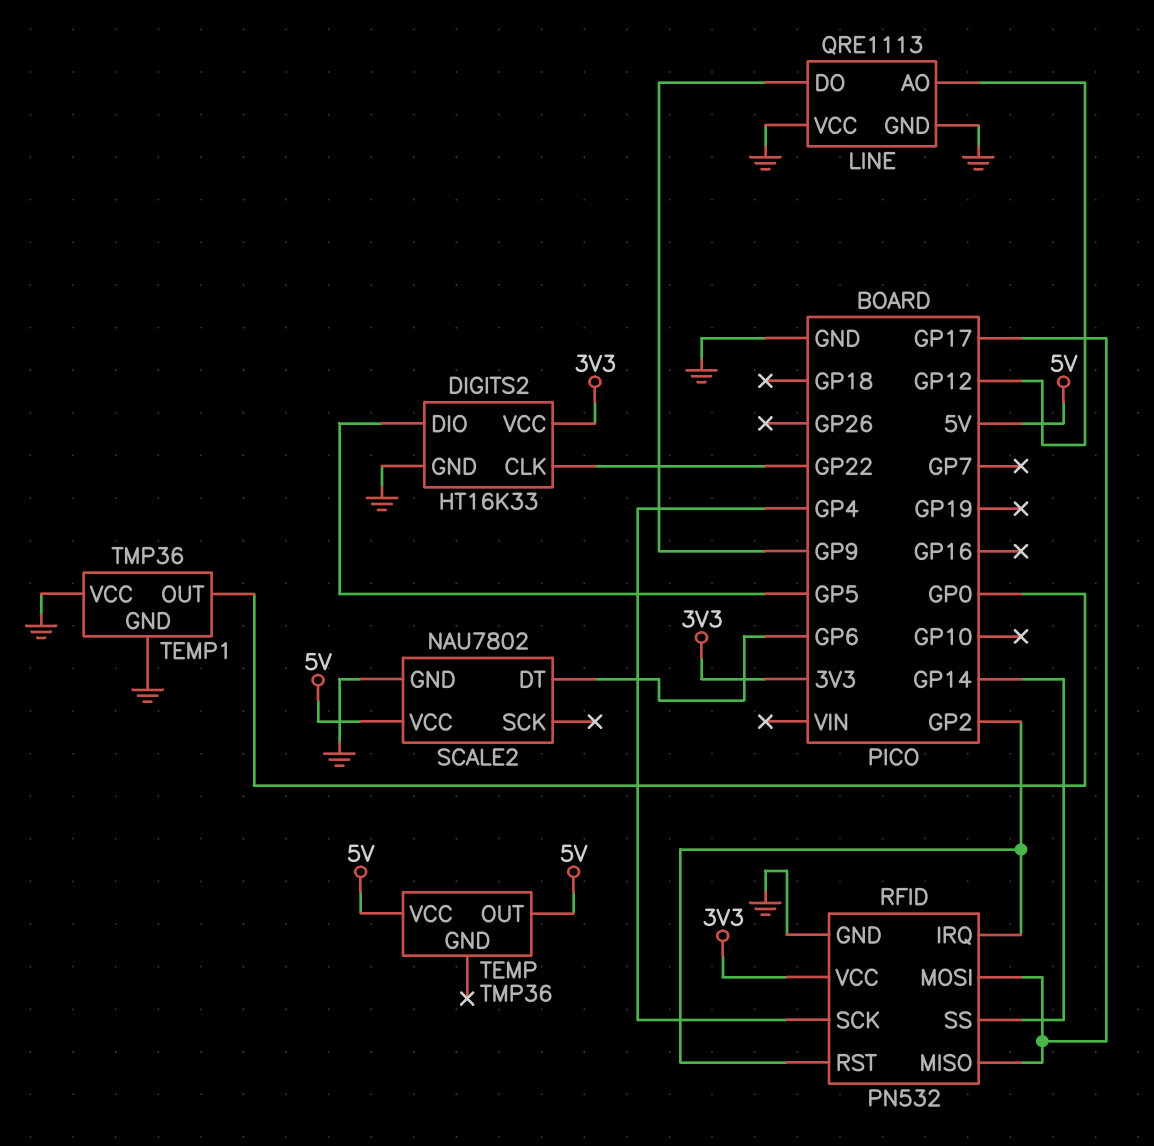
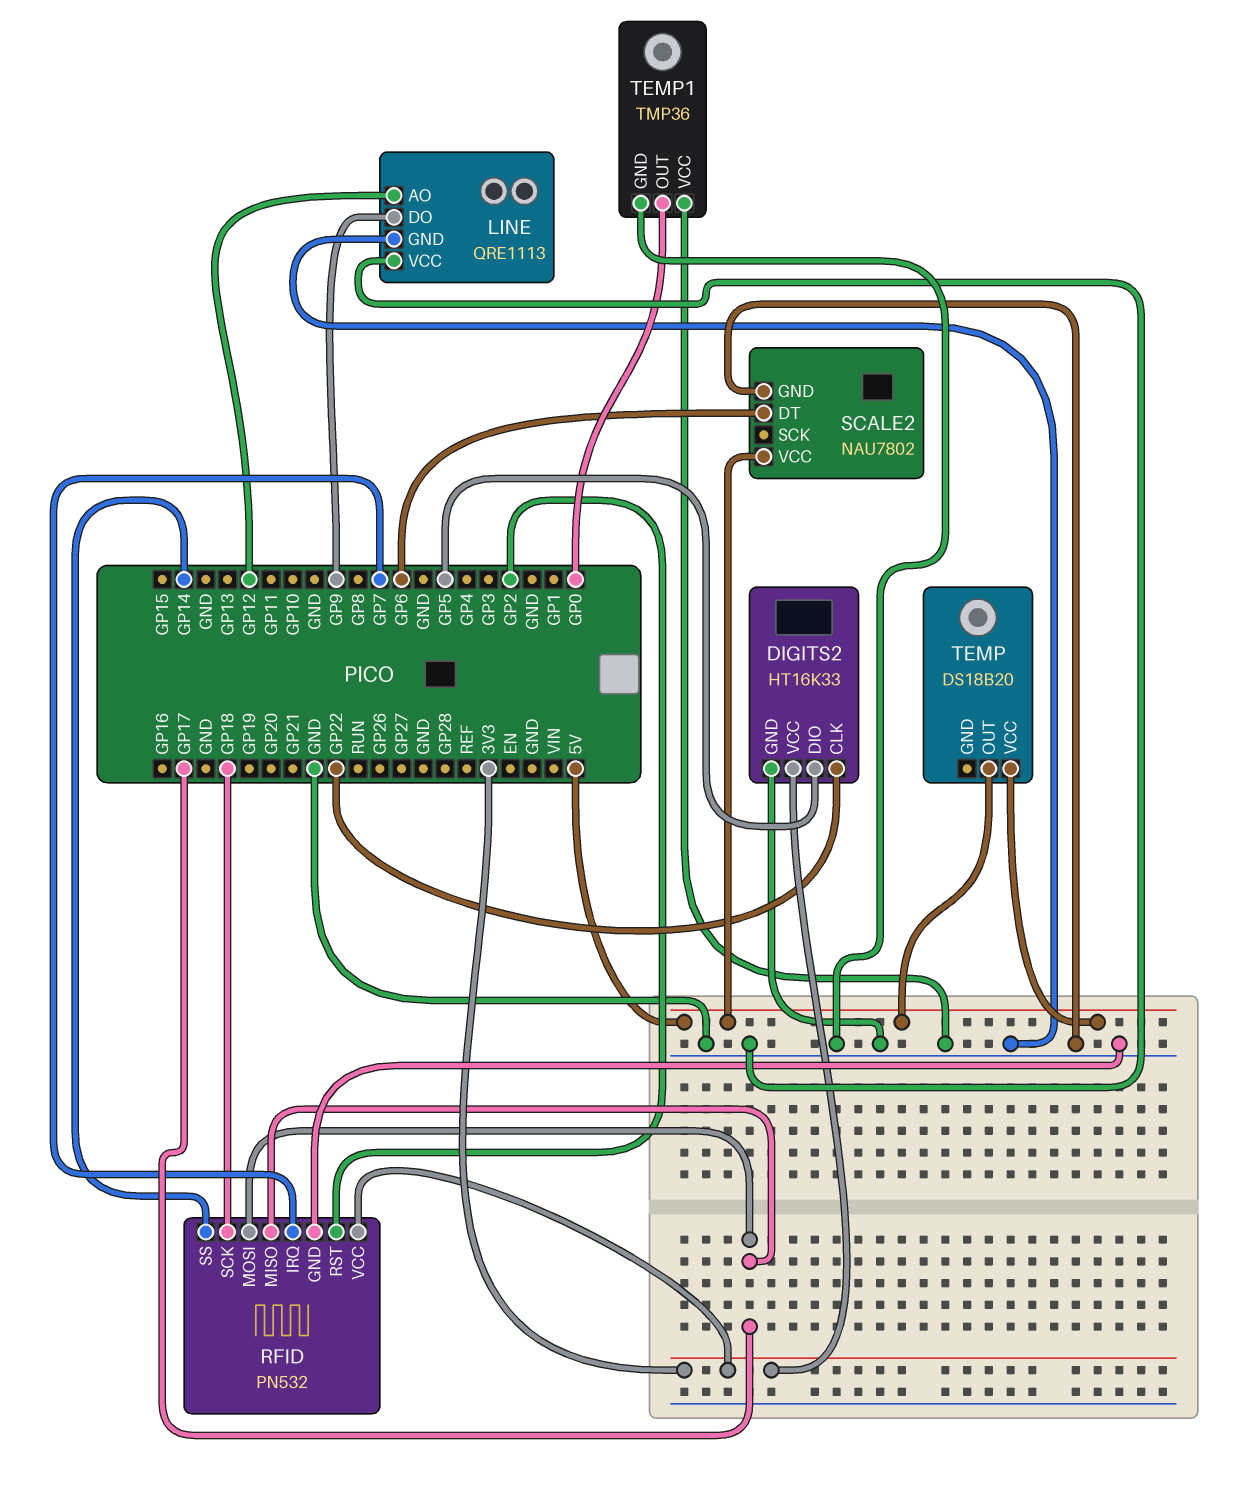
RFID pin IRQ: GP2 -> GP7
RFID pin SCK: GP4 -> GP18
TEMP: TMP36 -> DS18B20

